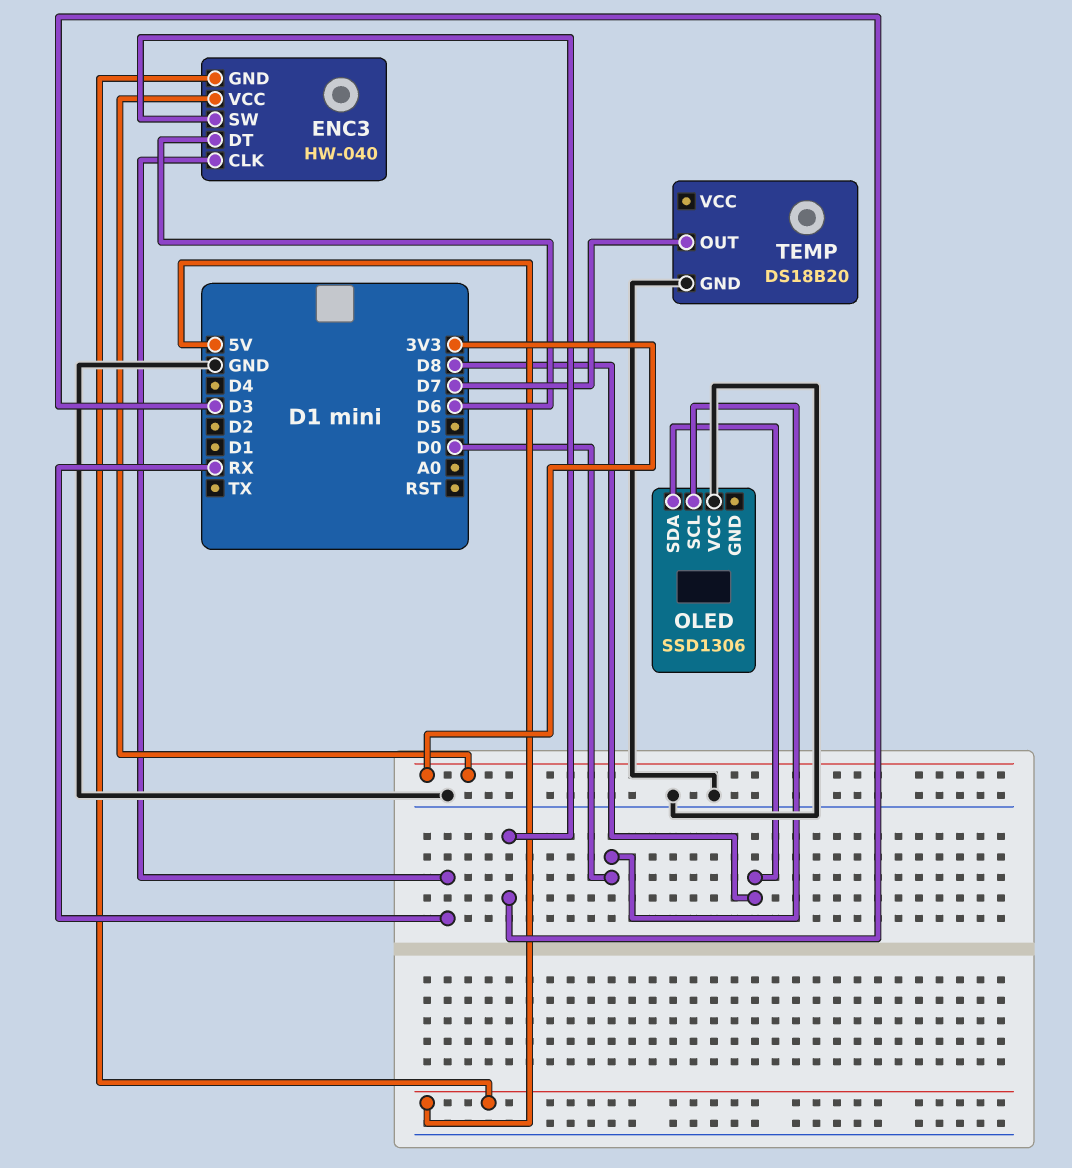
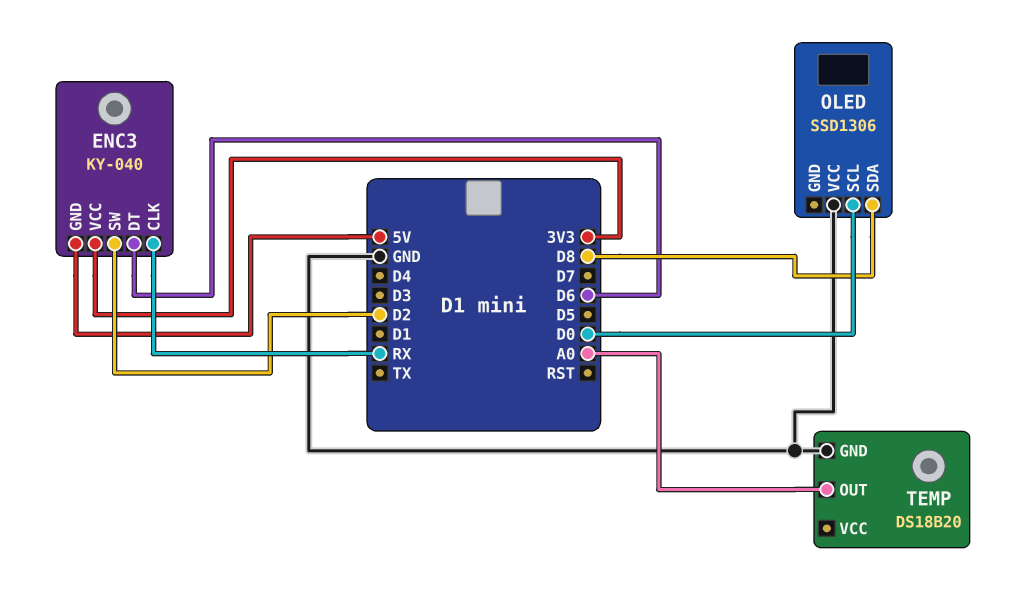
ENC3: HW-040 -> KY-040
ENC3 pin SW: D3 -> D2
TEMP pin OUT: D7 -> A0

